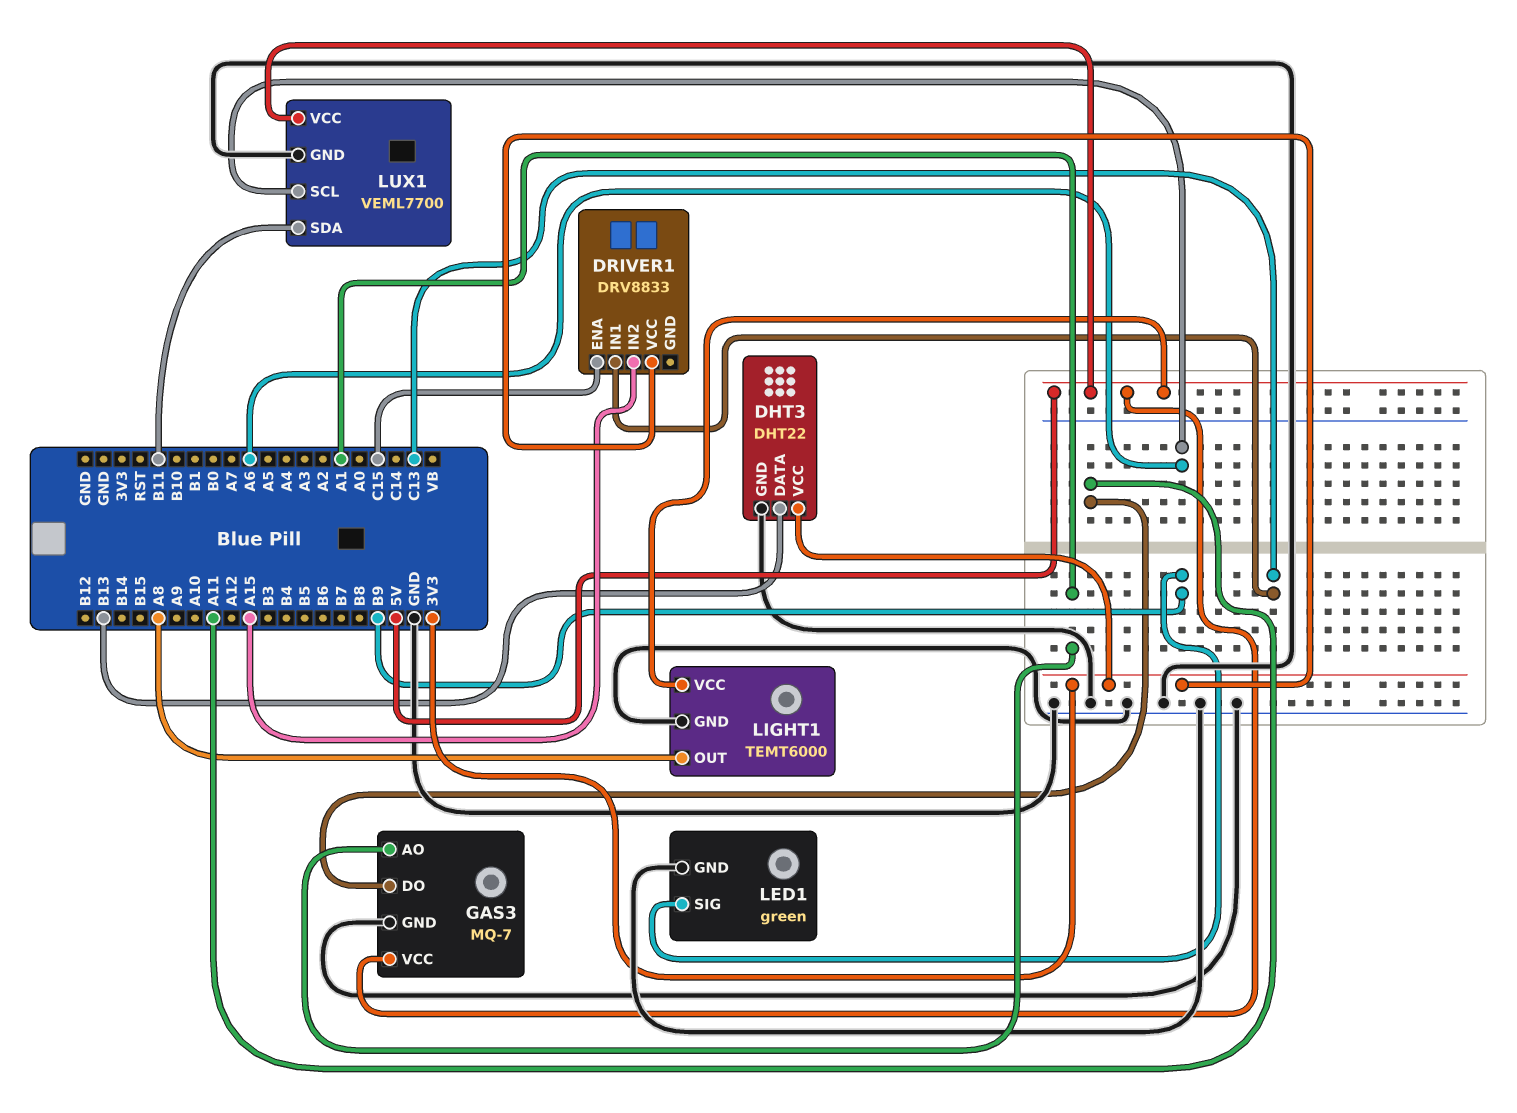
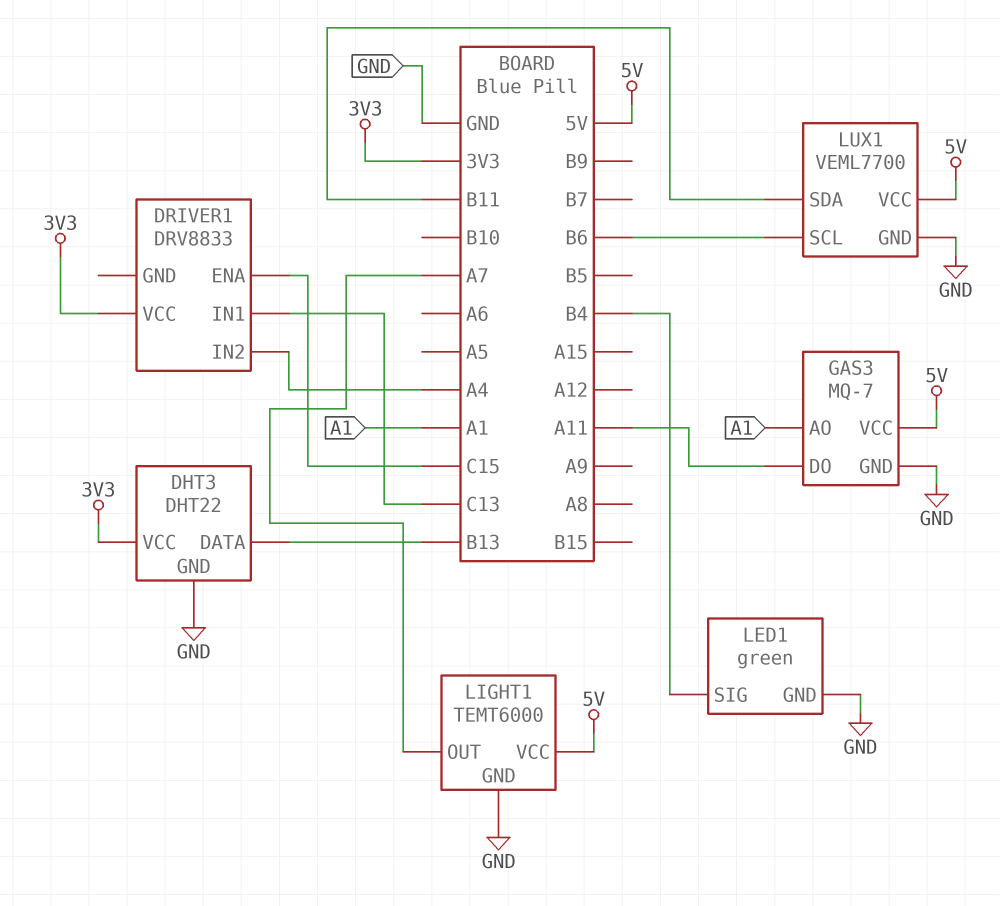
DRIVER1 pin IN2: A15 -> A4
LED1 pin SIG: B9 -> B4
LIGHT1 pin OUT: A8 -> A7
LUX1 pin SCL: A6 -> B6

